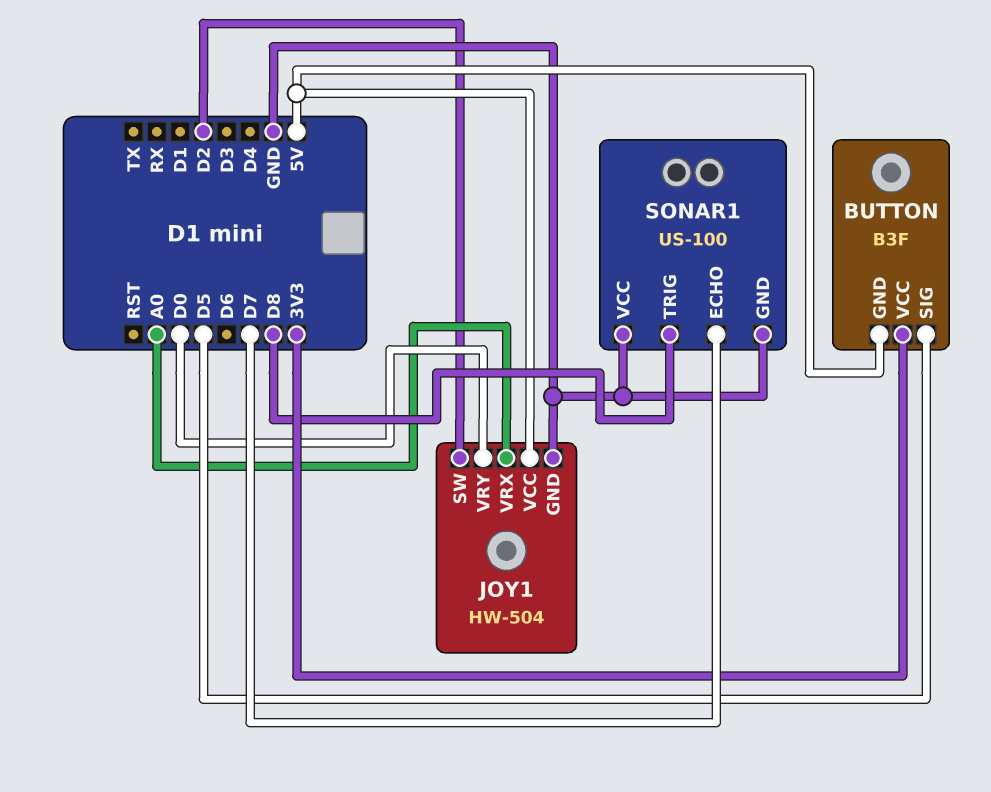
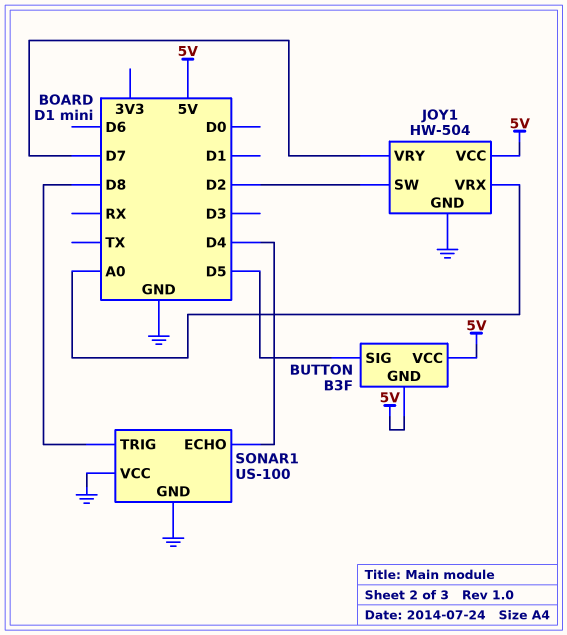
BUTTON pin VCC: 3V3 -> 5V
JOY1 pin VRY: D0 -> D7
SONAR1 pin ECHO: D7 -> D4

